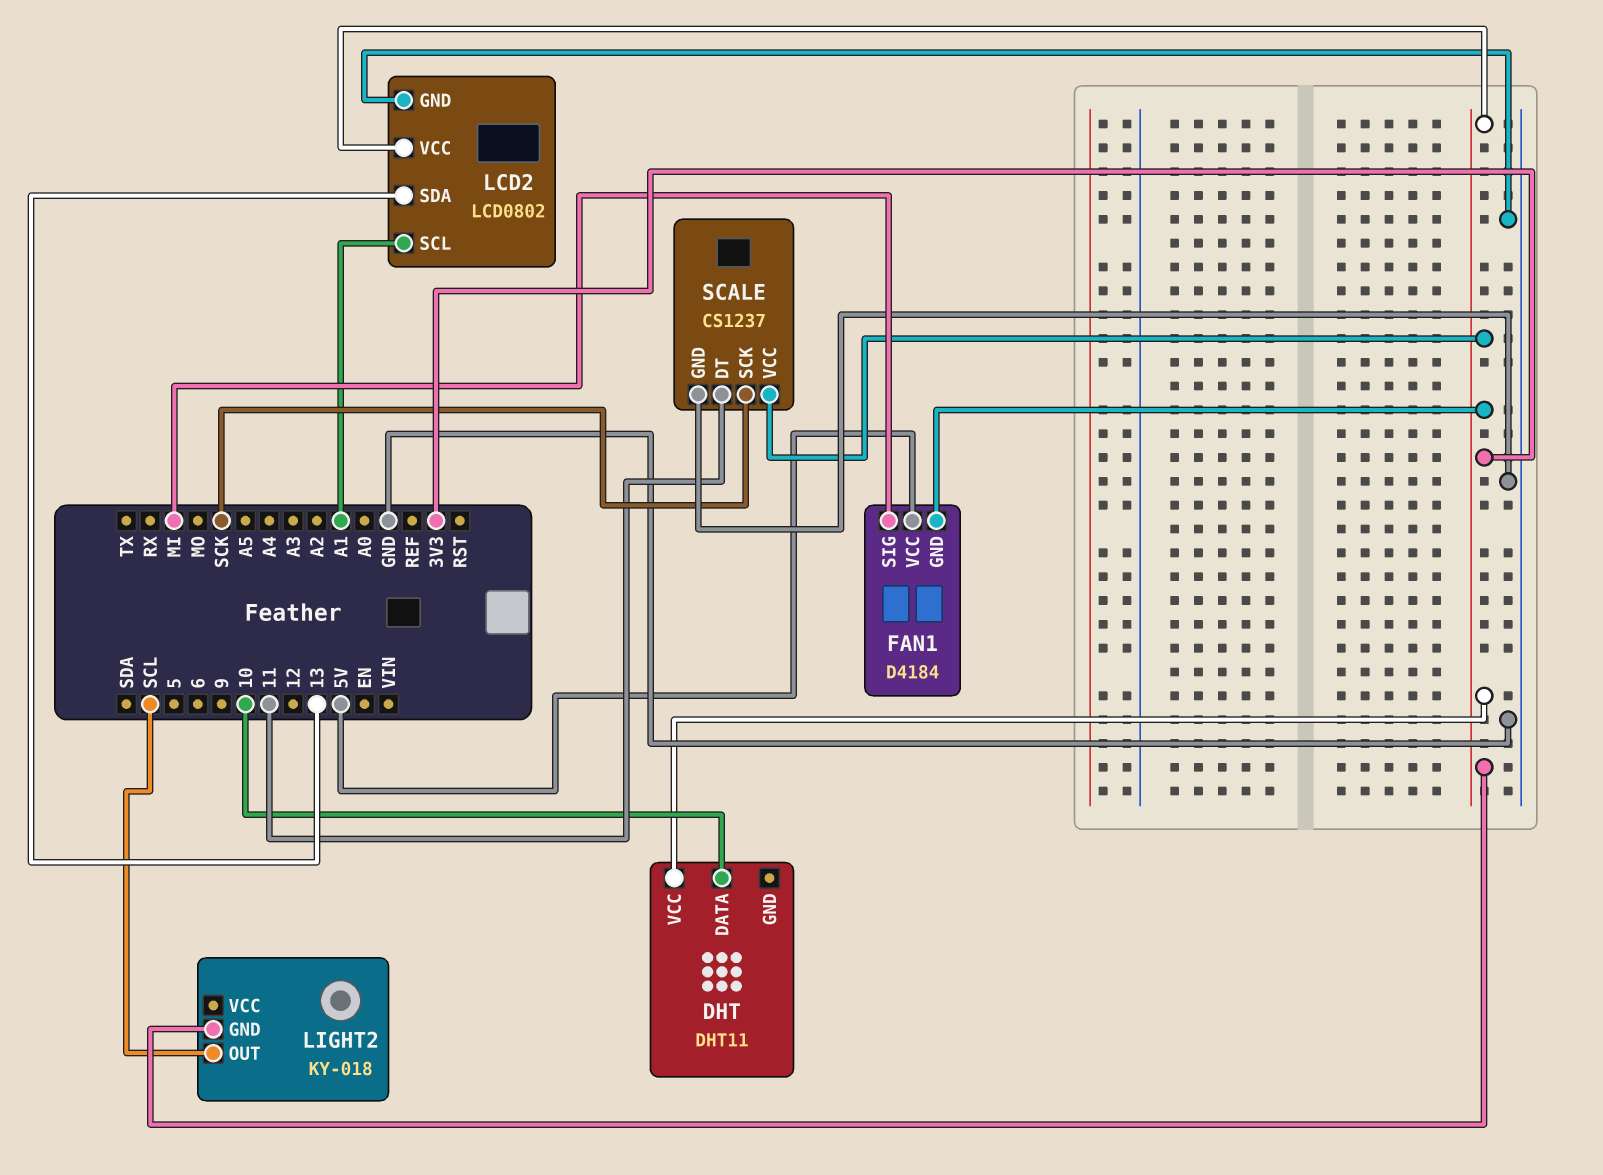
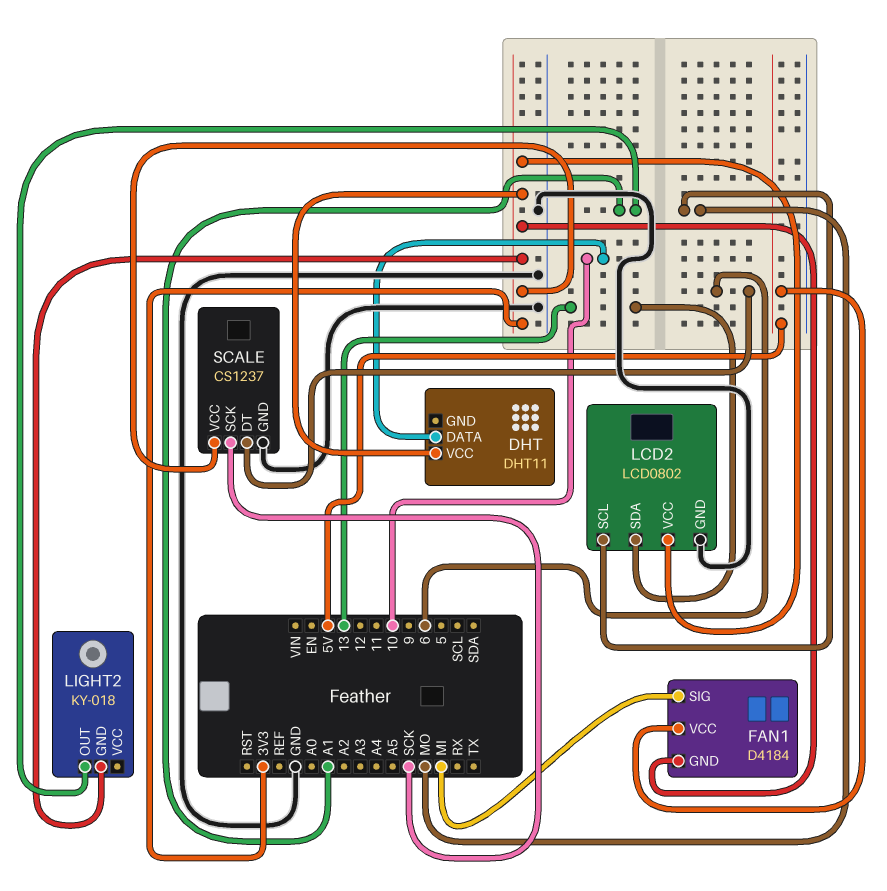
LCD2 pin SCL: A1 -> MO
LIGHT2 pin OUT: SCL -> A1
SCALE pin DT: 11 -> 6

